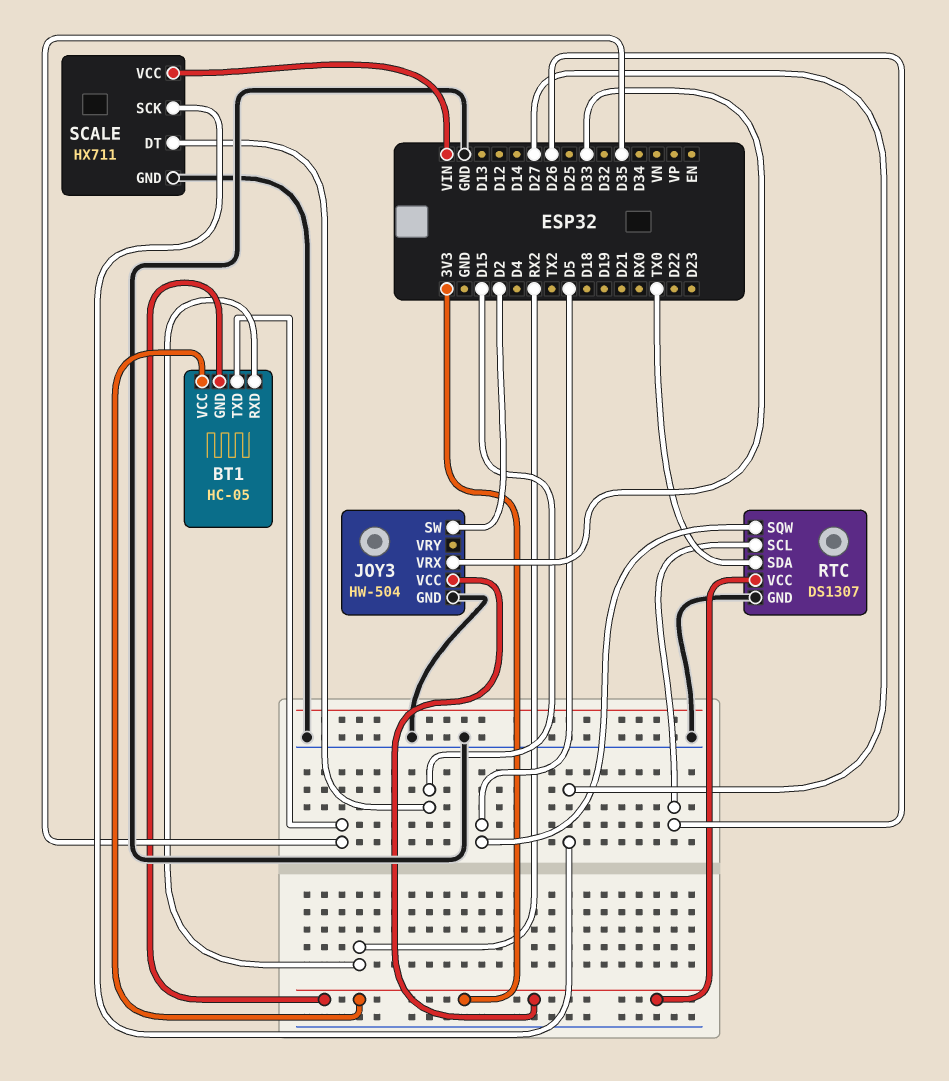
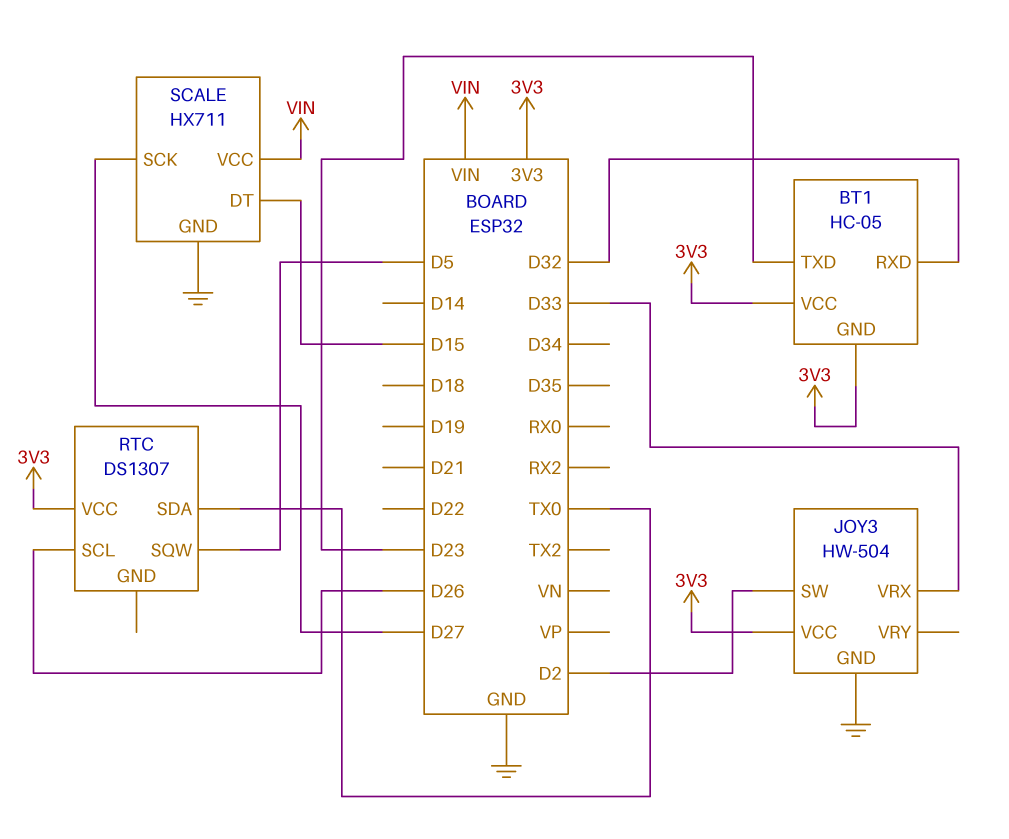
BT1 pin RXD: RX2 -> D32
BT1 pin TXD: D35 -> D23
RTC pin GND: GND -> none

